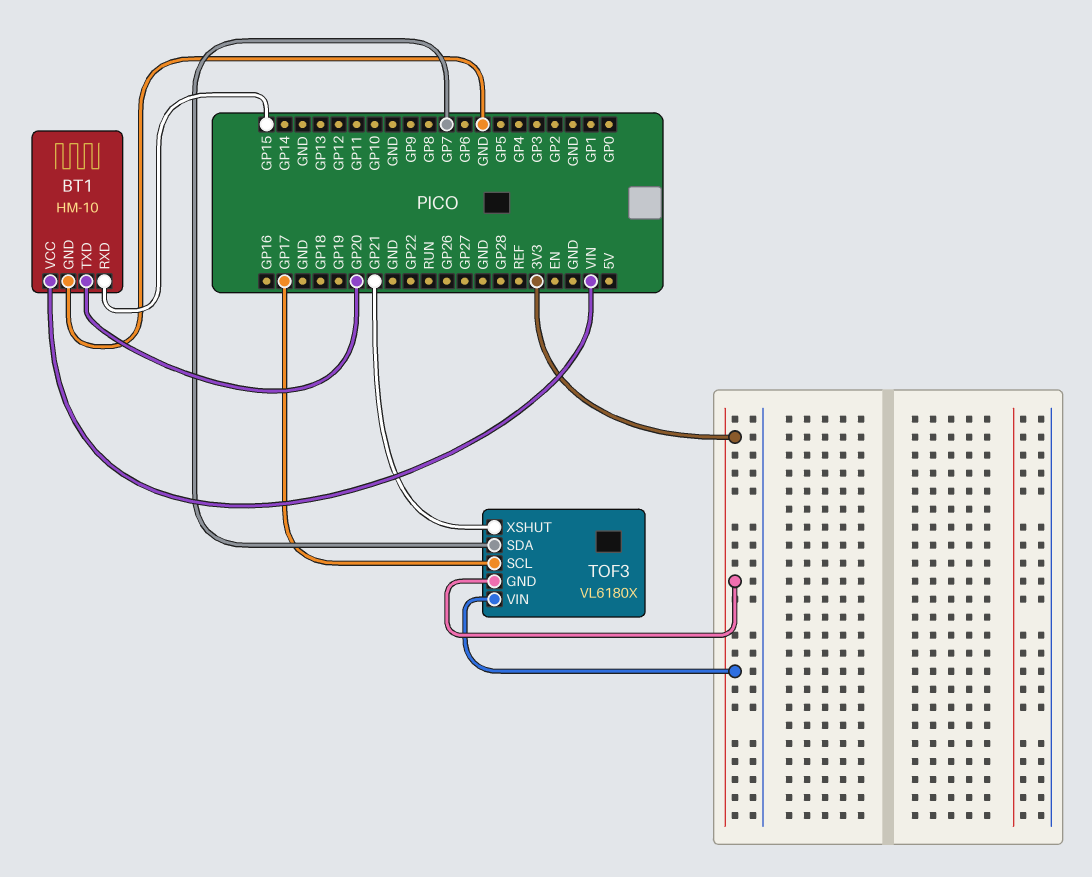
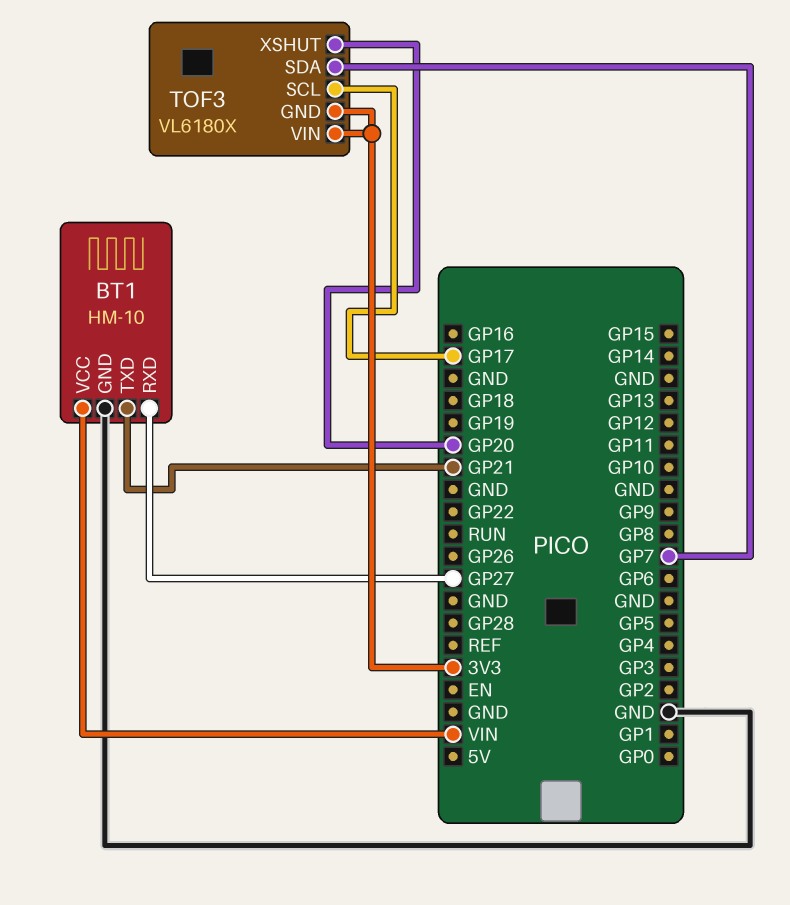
BT1 pin RXD: GP15 -> GP27
BT1 pin TXD: GP20 -> GP21
TOF3 pin XSHUT: GP21 -> GP20

